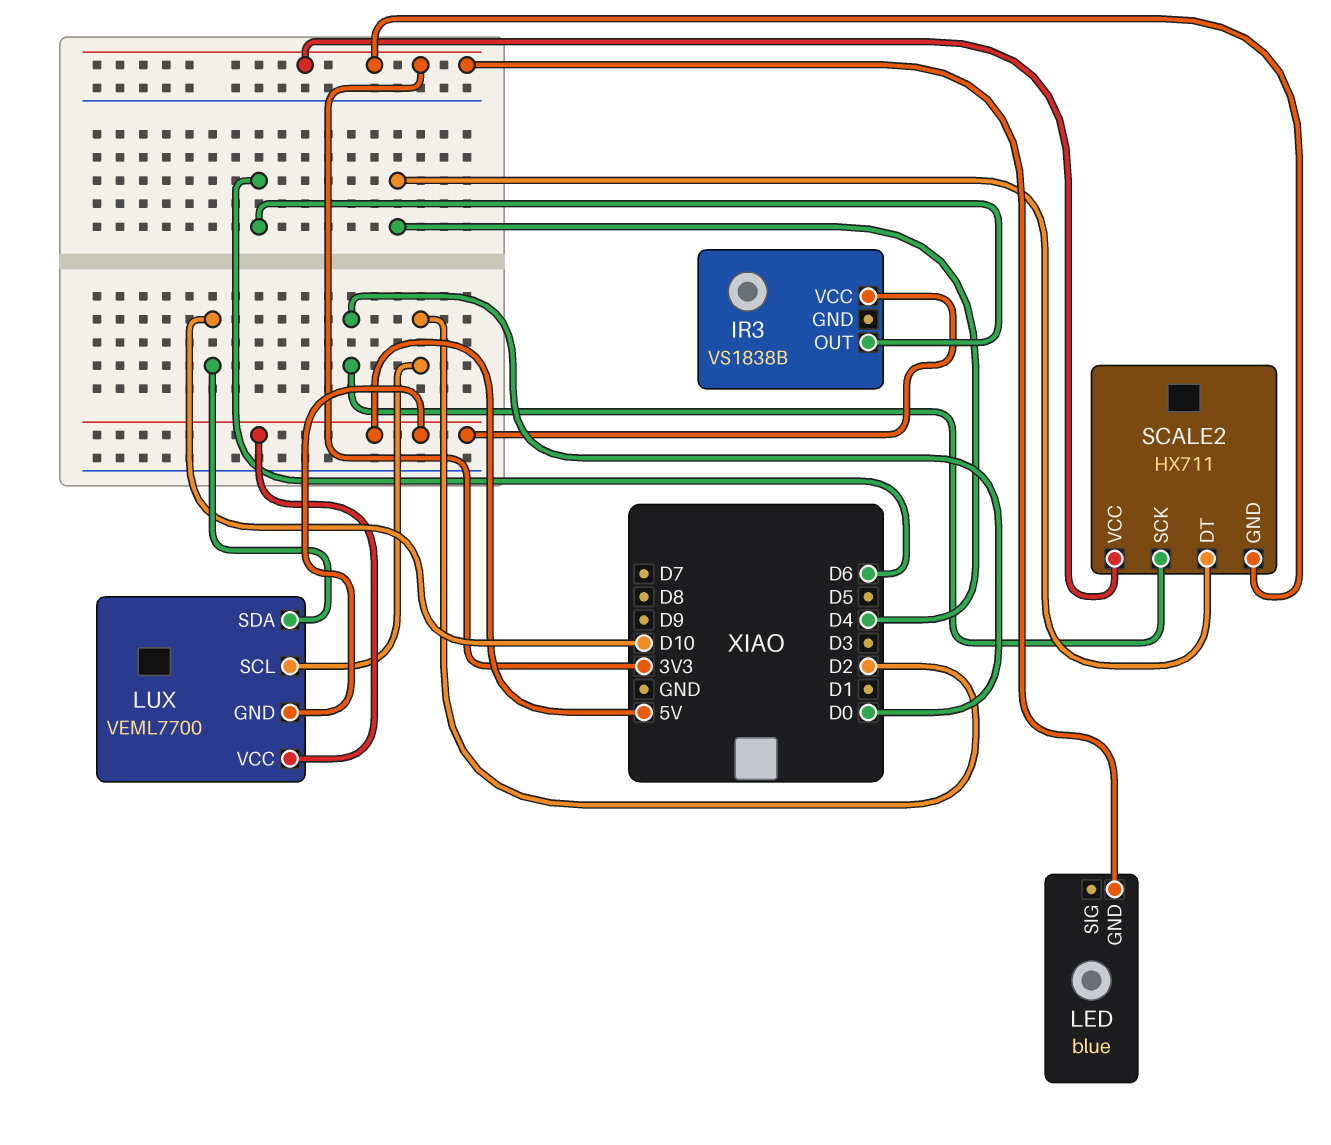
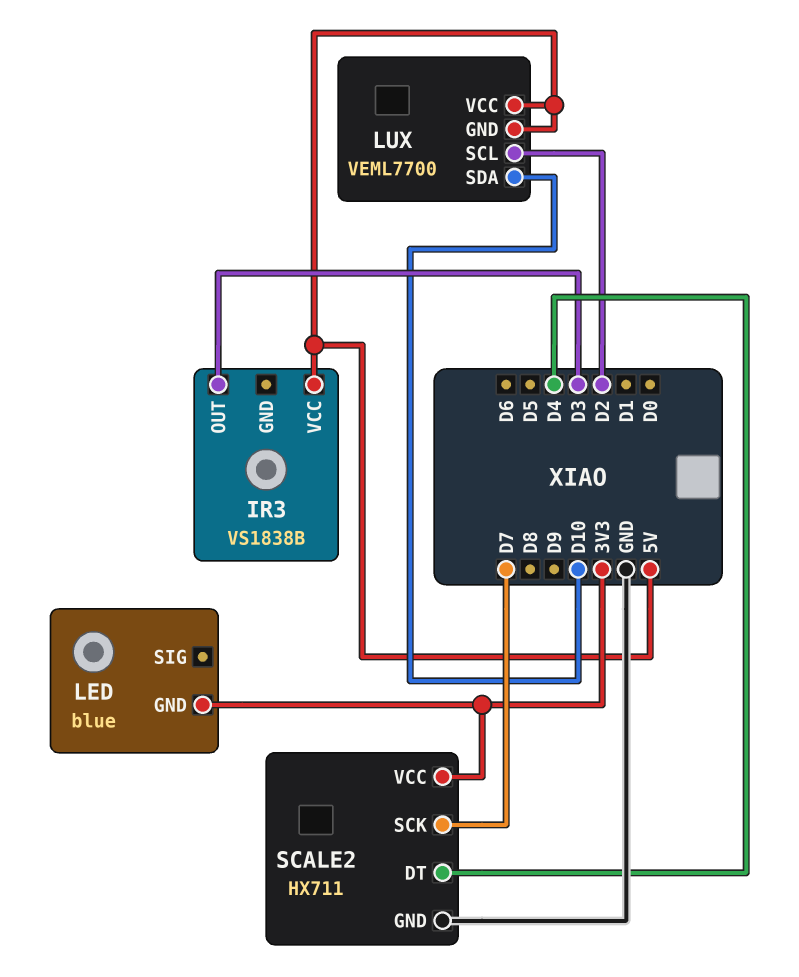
IR3 pin OUT: D6 -> D3
SCALE2 pin GND: 3V3 -> GND
SCALE2 pin SCK: D0 -> D7

